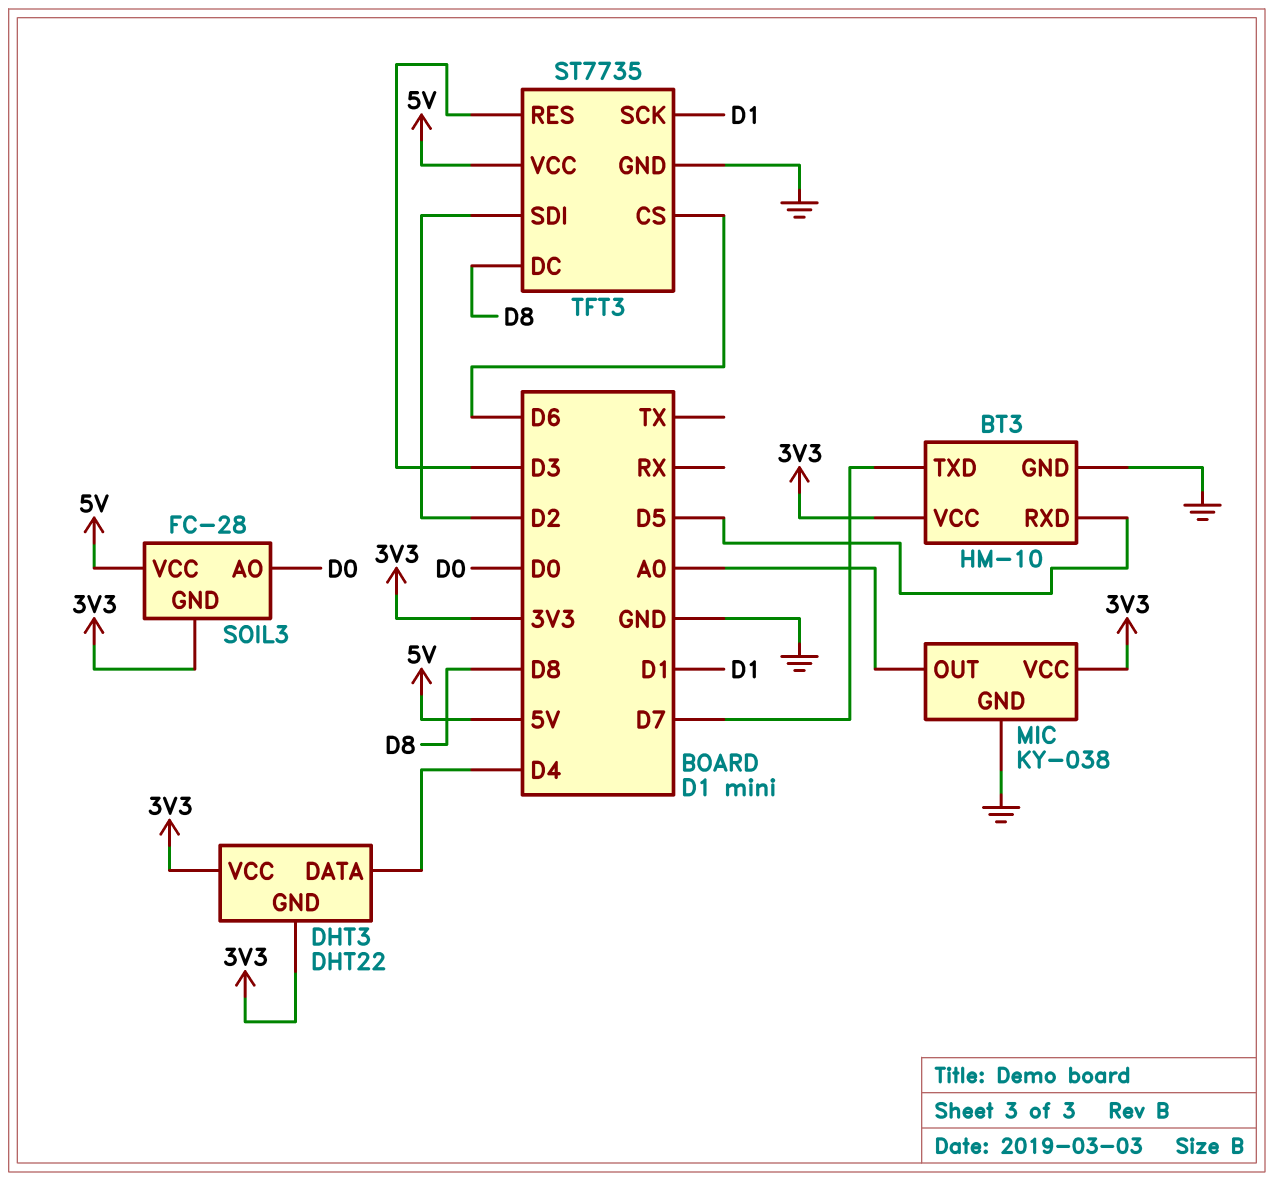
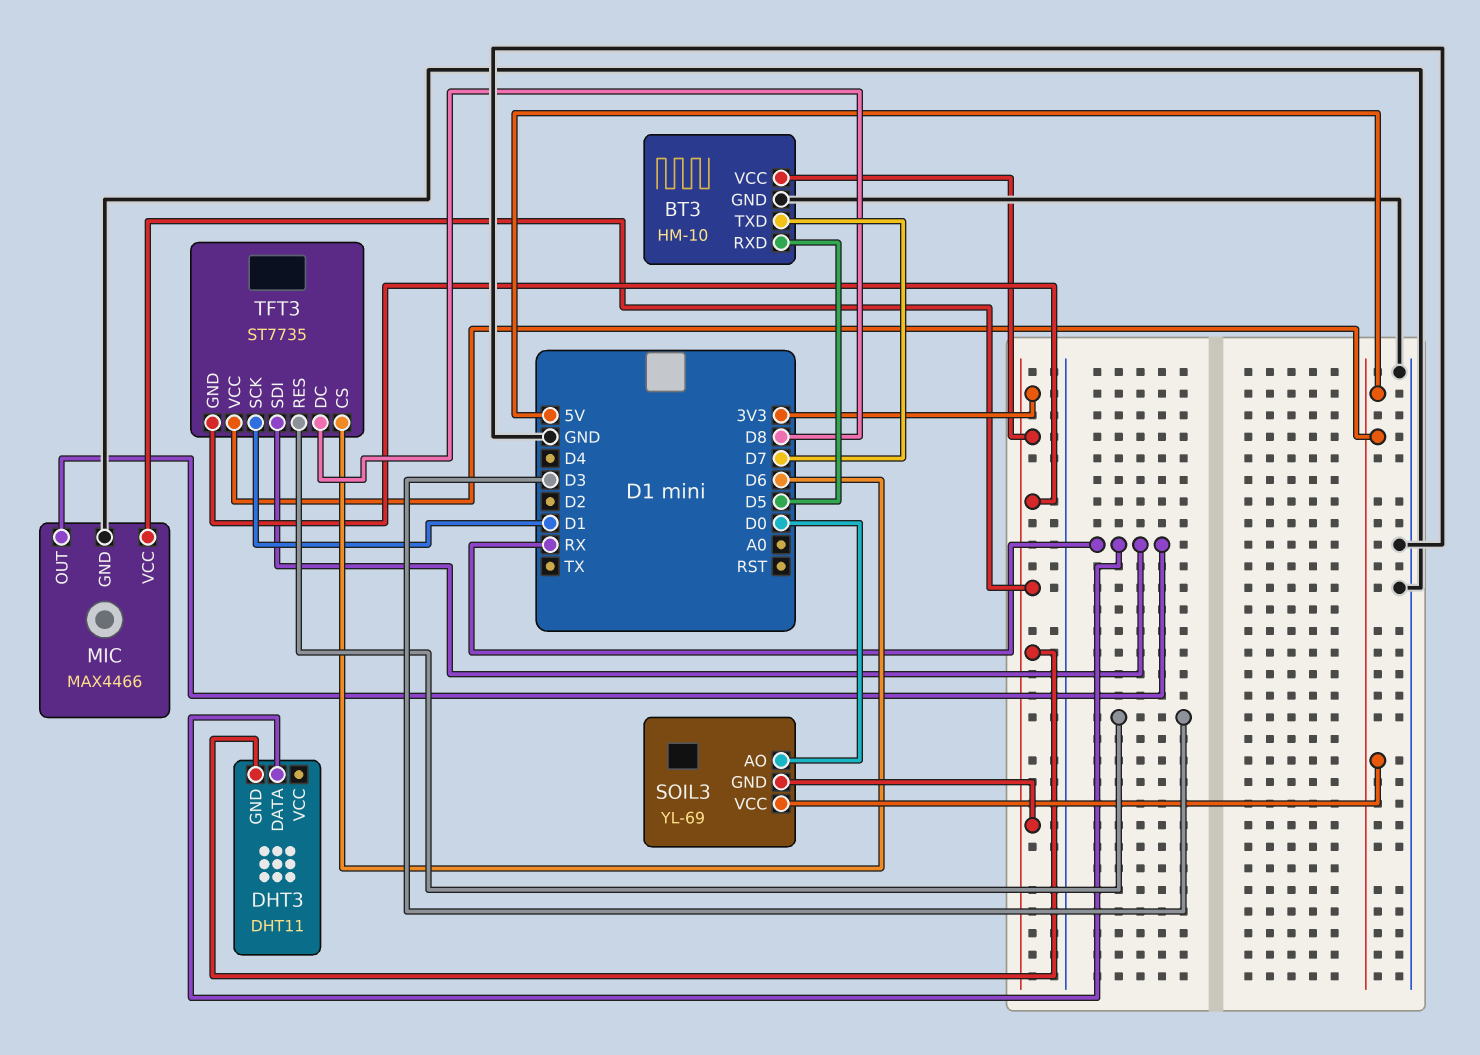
DHT3: DHT22 -> DHT11
DHT3 pin DATA: D4 -> RX
DHT3 pin VCC: 3V3 -> none
MIC: KY-038 -> MAX4466
MIC pin OUT: A0 -> RX
SOIL3: FC-28 -> YL-69
TFT3 pin GND: GND -> 3V3
TFT3 pin SDI: D2 -> RX

